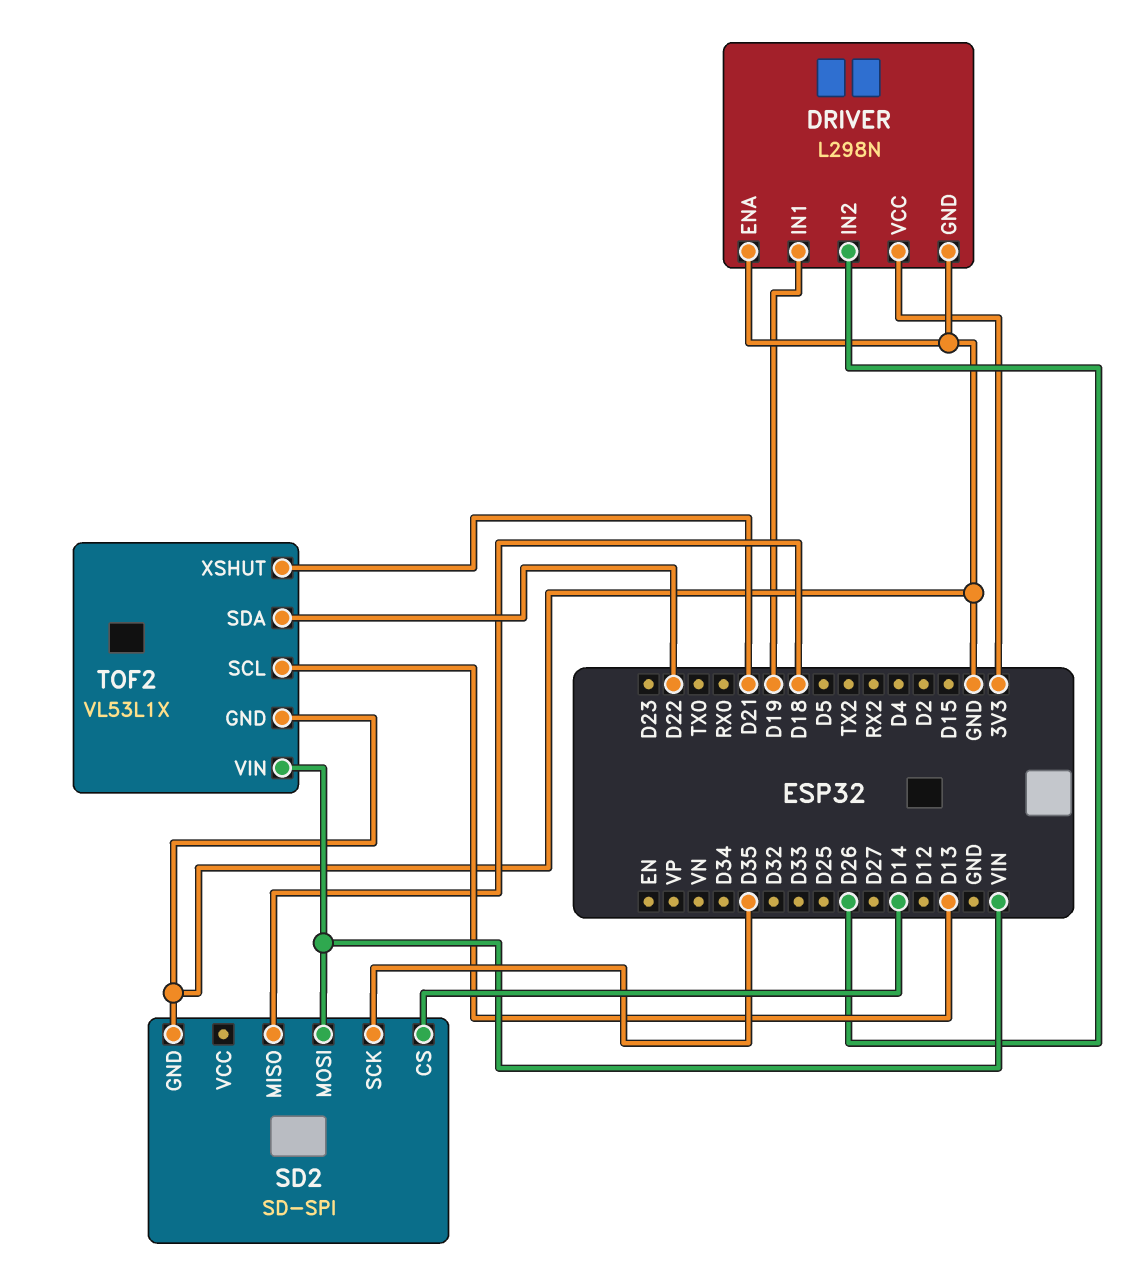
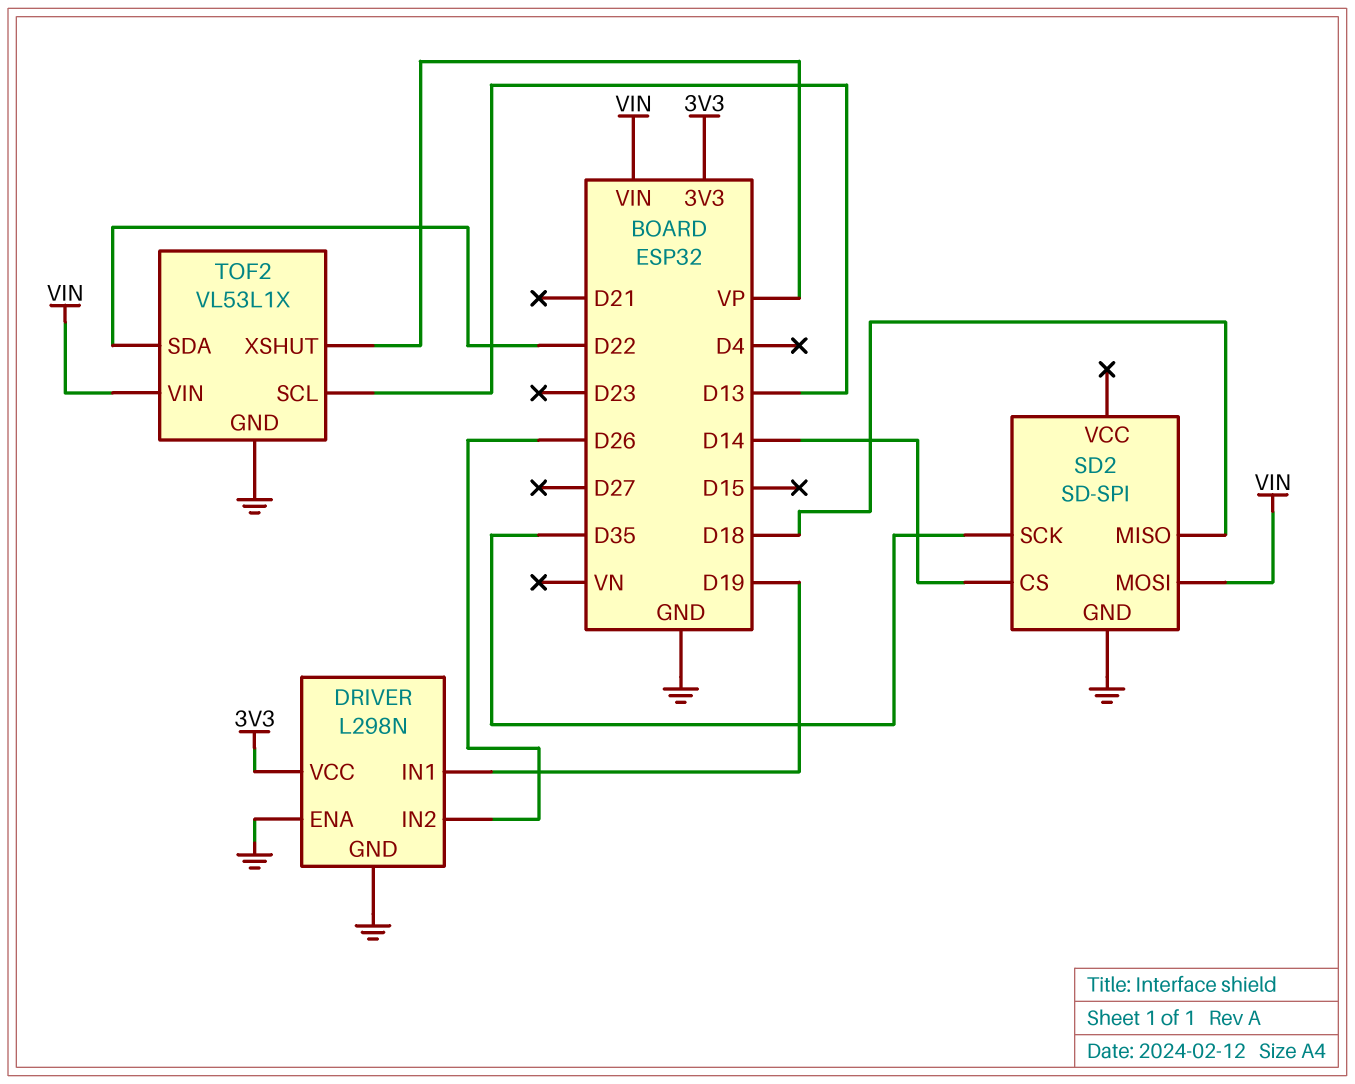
TOF2 pin XSHUT: D21 -> VP

